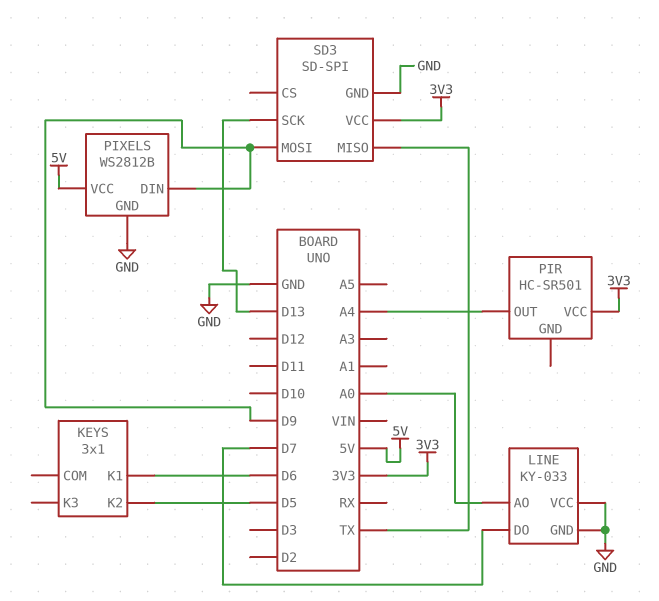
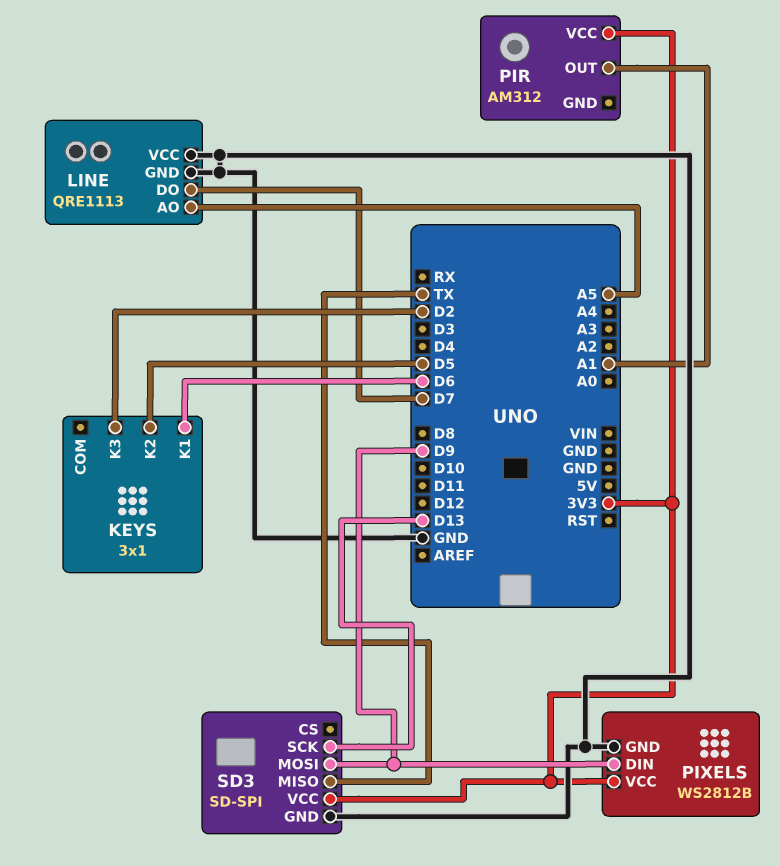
KEYS pin K3: none -> D2
LINE: KY-033 -> QRE1113
LINE pin AO: A0 -> A5
PIR: HC-SR501 -> AM312
PIR pin OUT: A4 -> A1
PIXELS pin VCC: 5V -> 3V3

